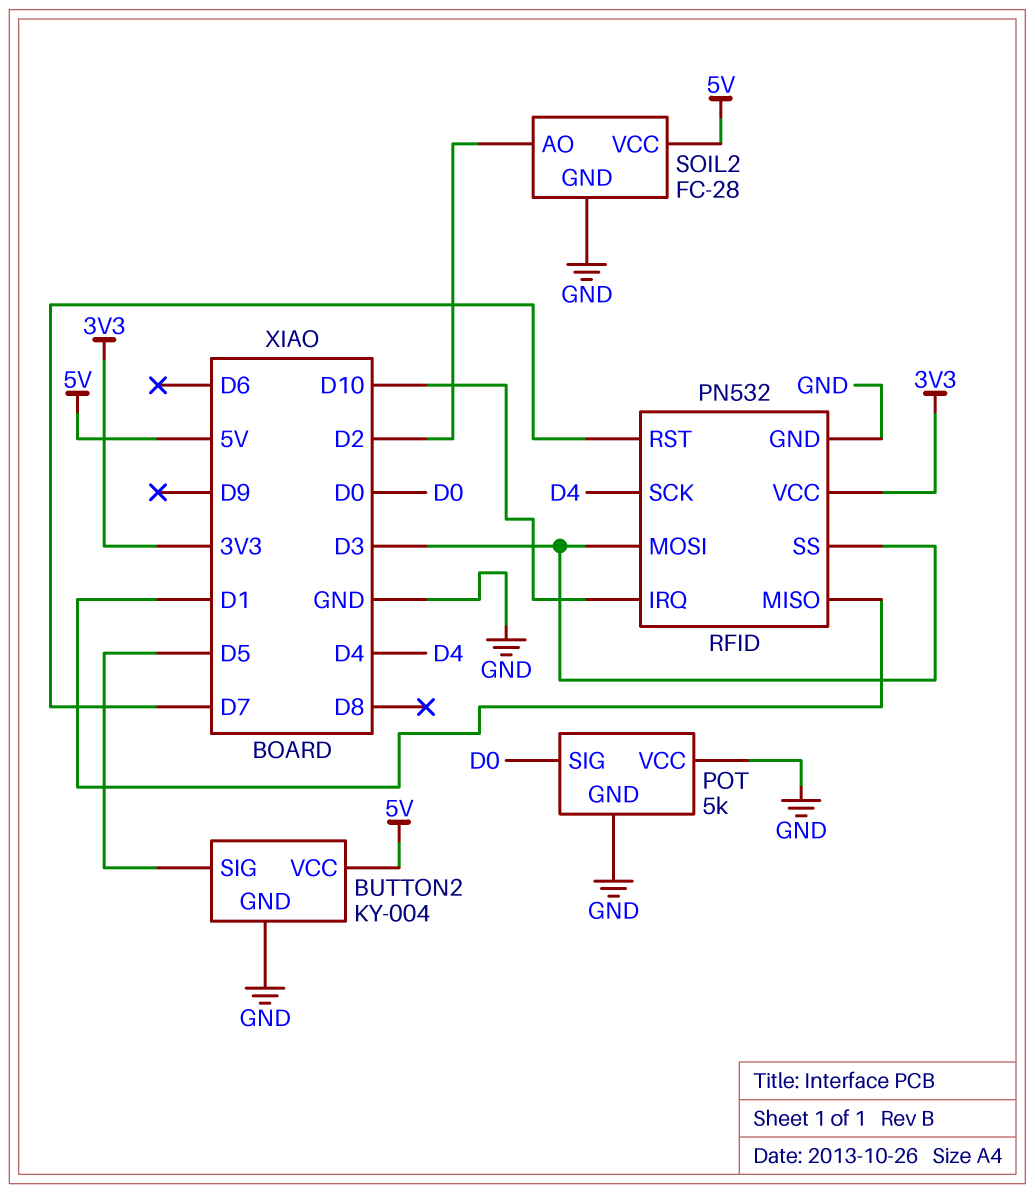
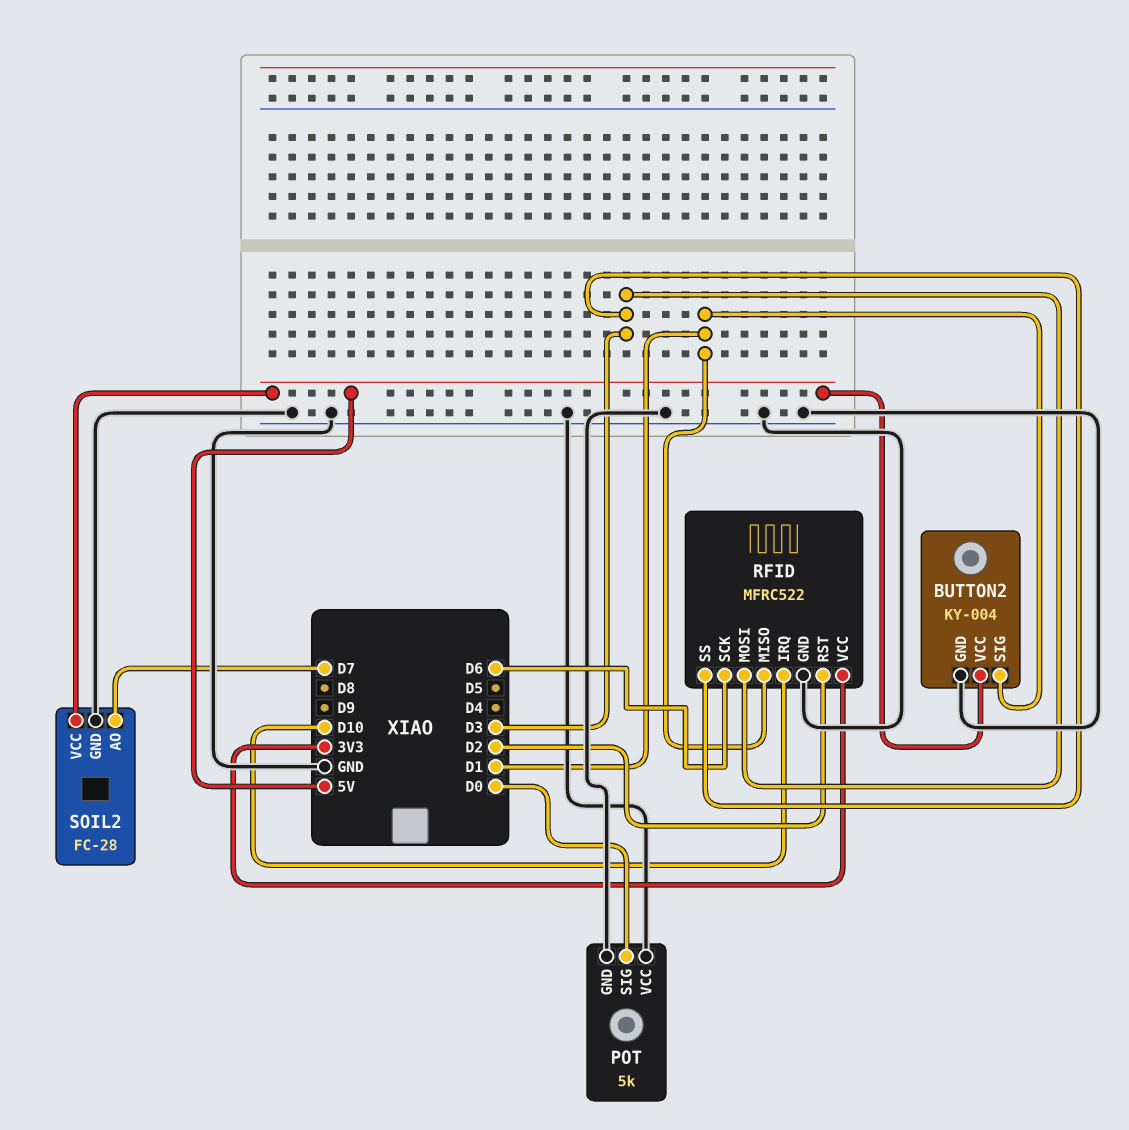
BUTTON2 pin SIG: D5 -> D1
RFID: PN532 -> MFRC522
RFID pin RST: D7 -> D2
RFID pin SCK: D4 -> D6
SOIL2 pin AO: D2 -> D7

